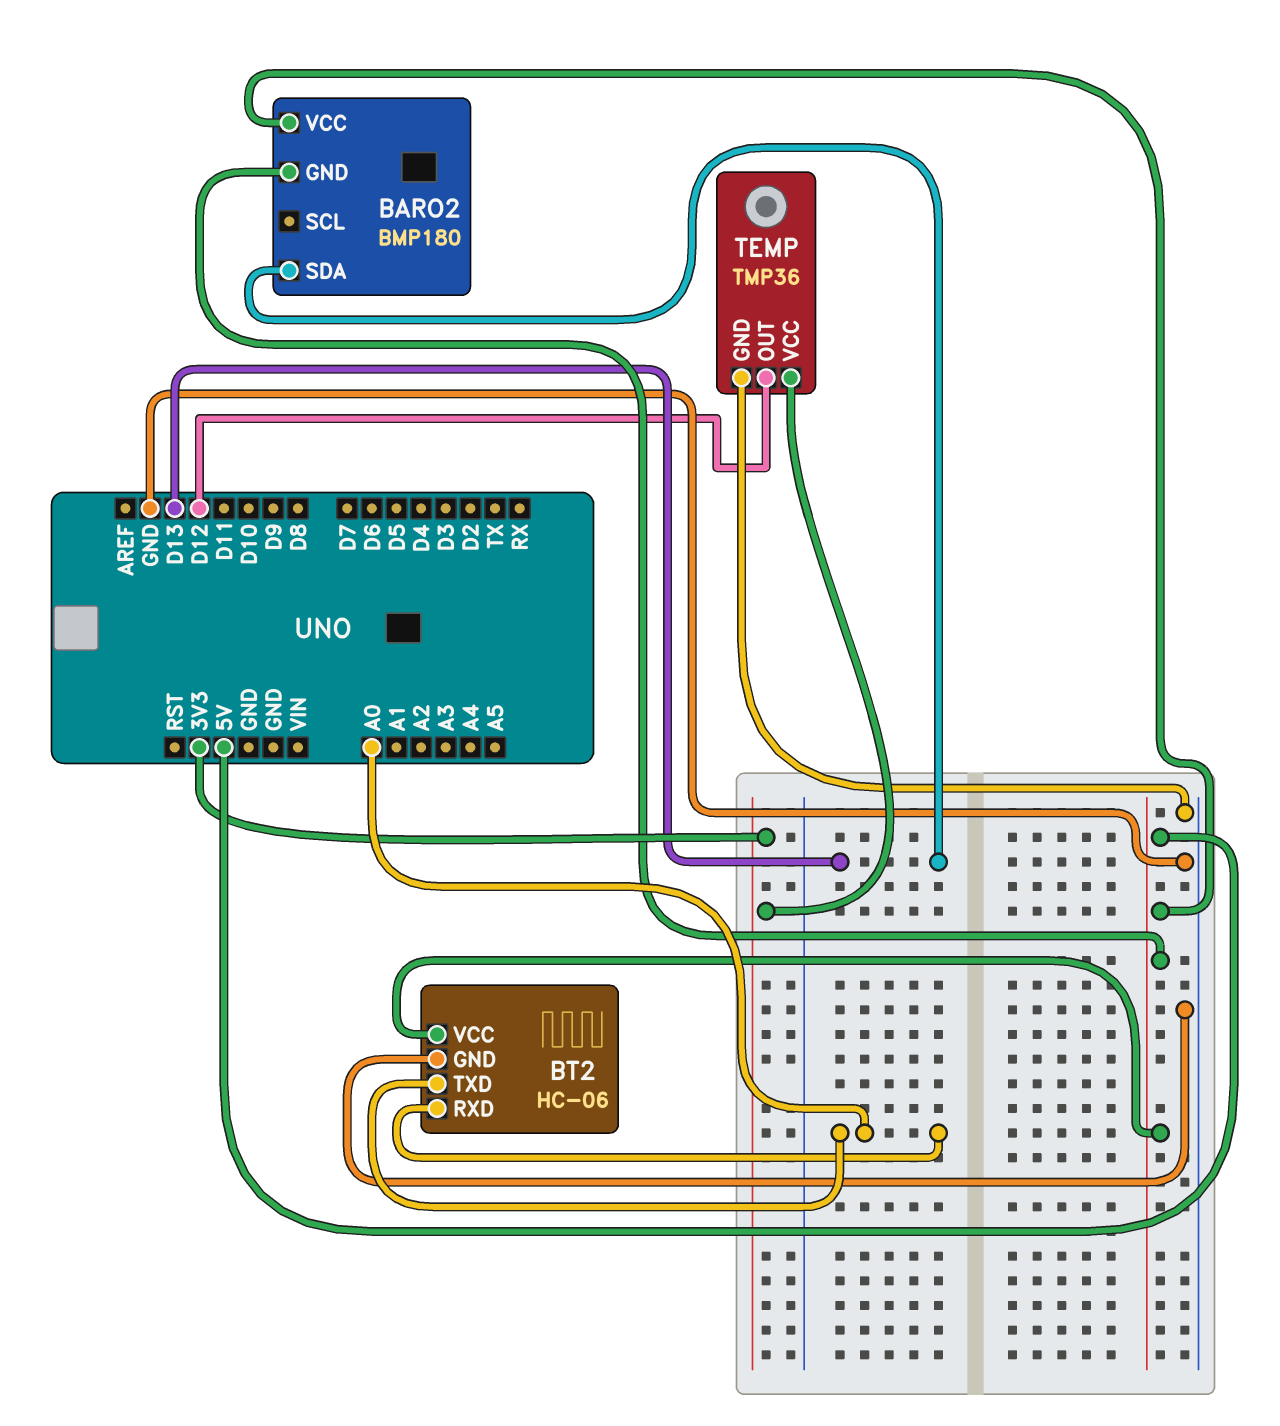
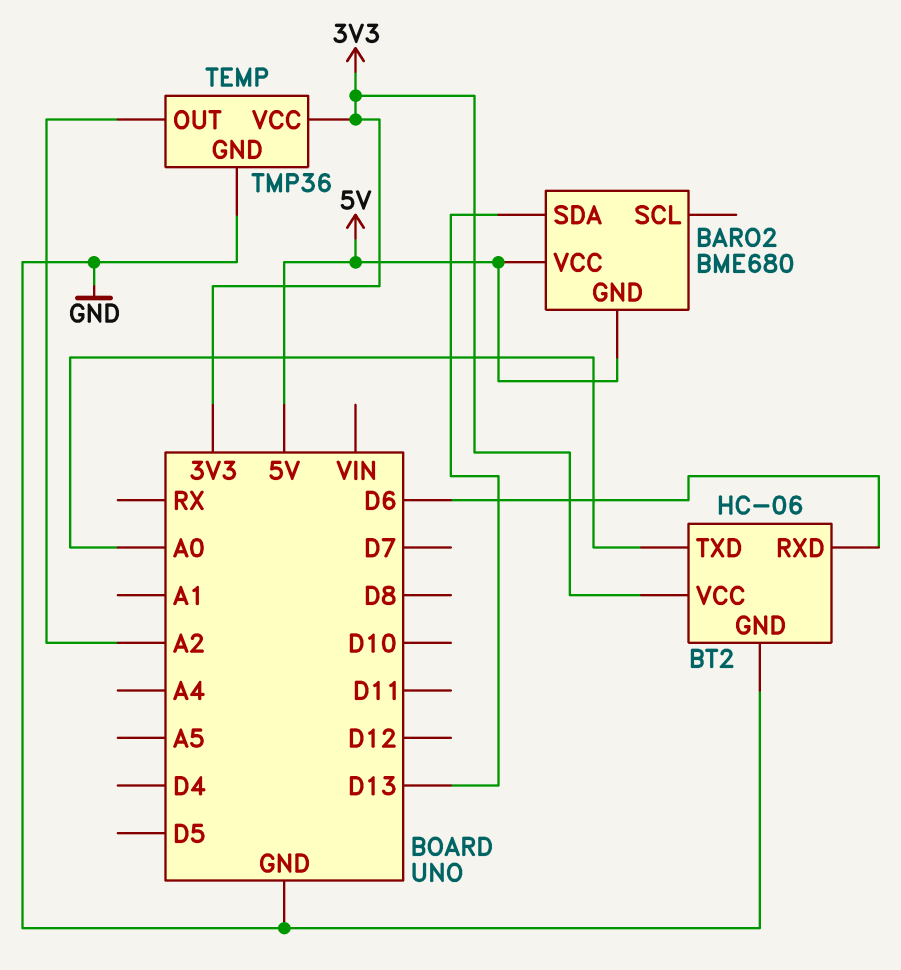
BARO2: BMP180 -> BME680
BT2 pin RXD: A0 -> D6
BT2 pin VCC: 5V -> 3V3
TEMP pin OUT: D12 -> A2

